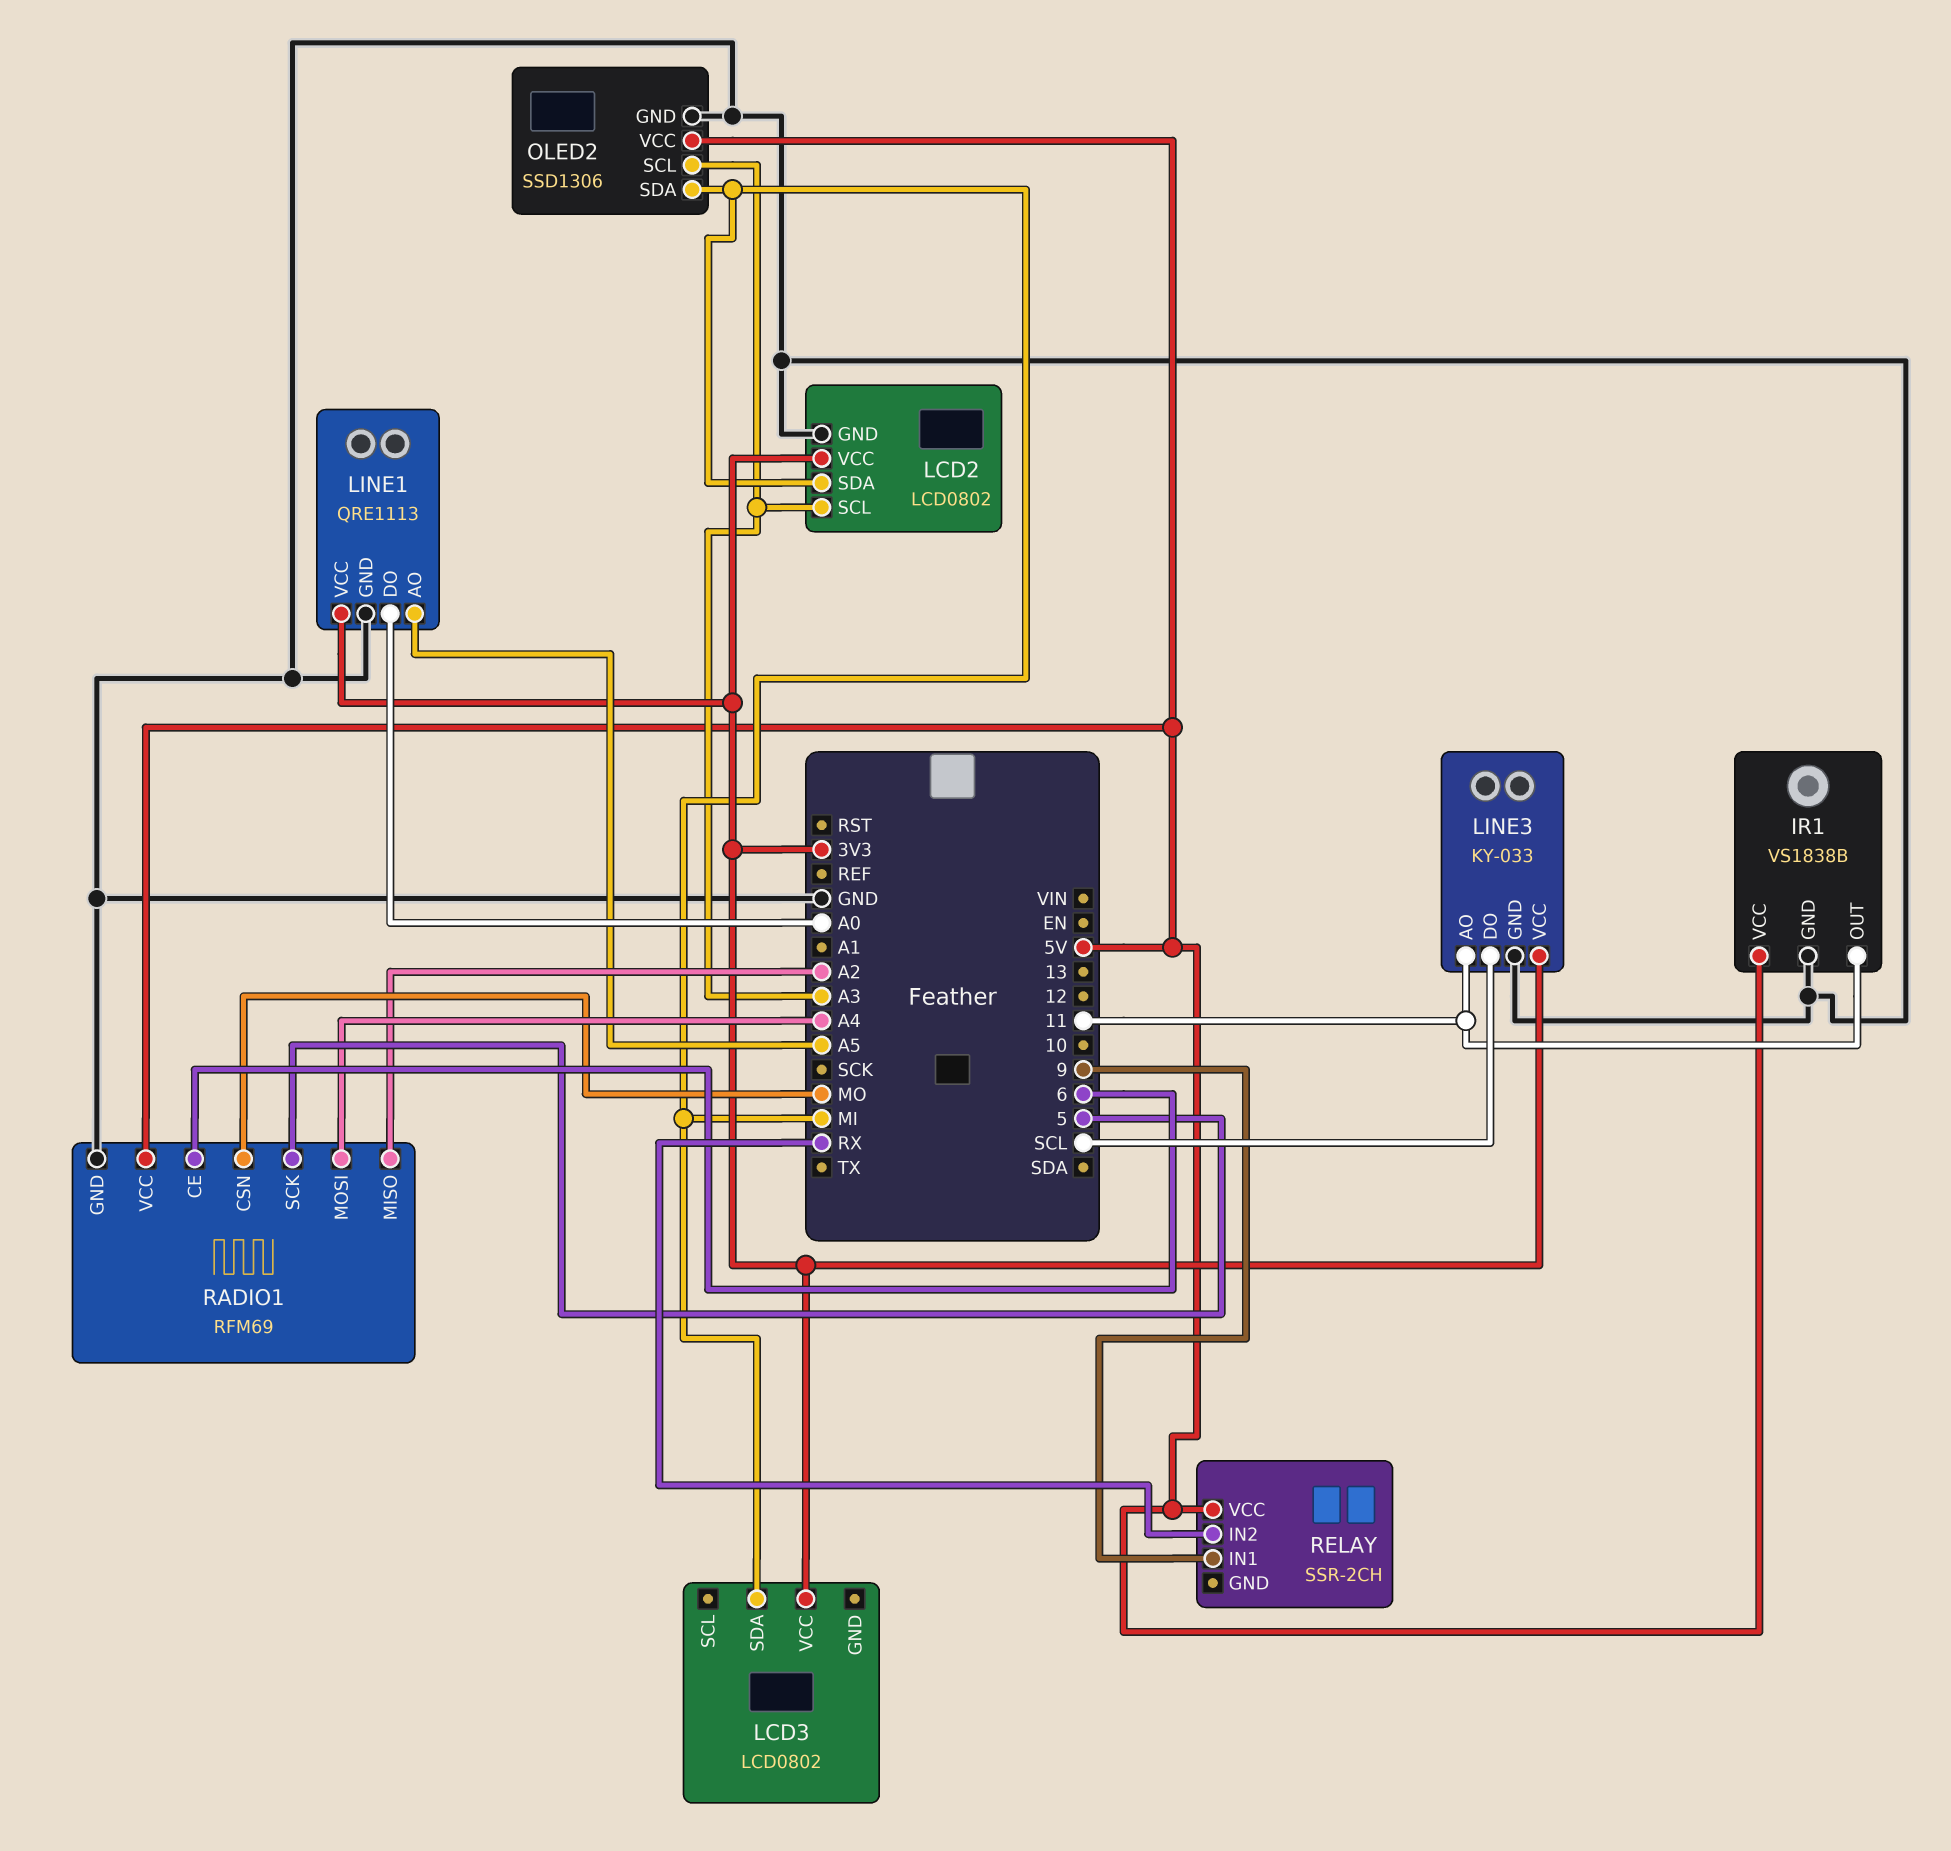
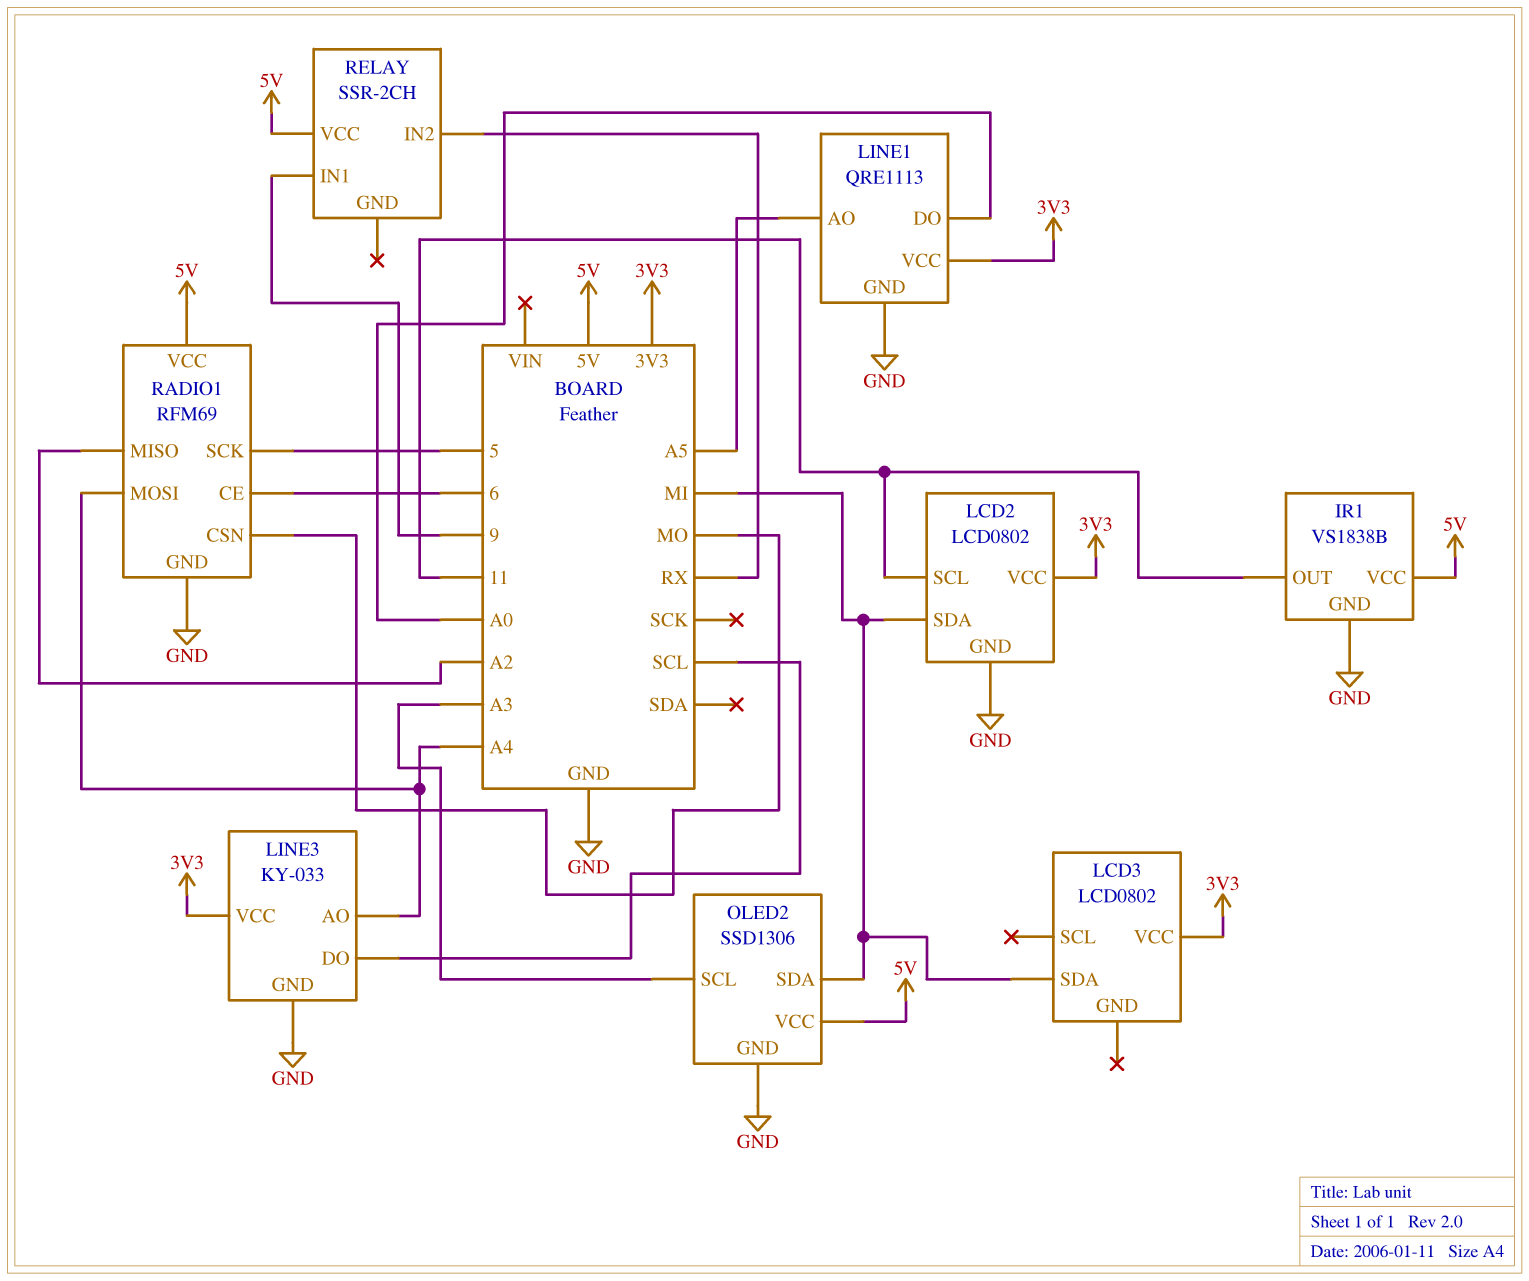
LCD2 pin SCL: A3 -> 11
LINE3 pin AO: 11 -> A4

